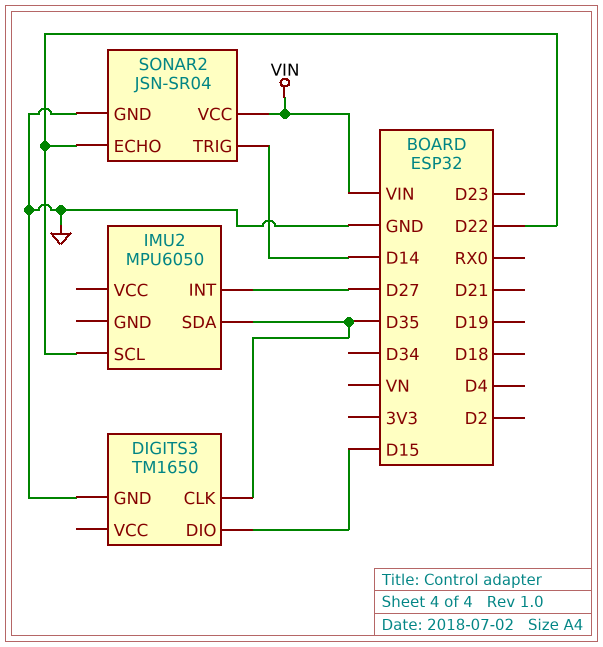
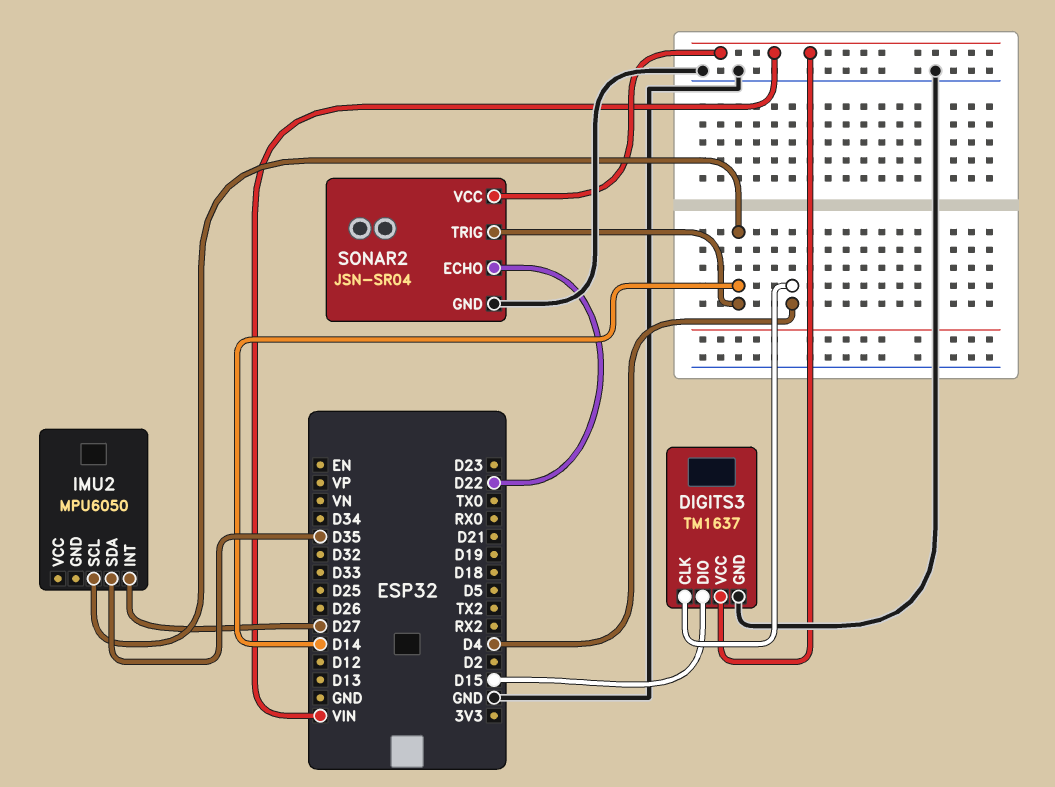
DIGITS3: TM1650 -> TM1637
DIGITS3 pin CLK: D35 -> D4
DIGITS3 pin VCC: none -> VIN
IMU2 pin SCL: D22 -> D14

